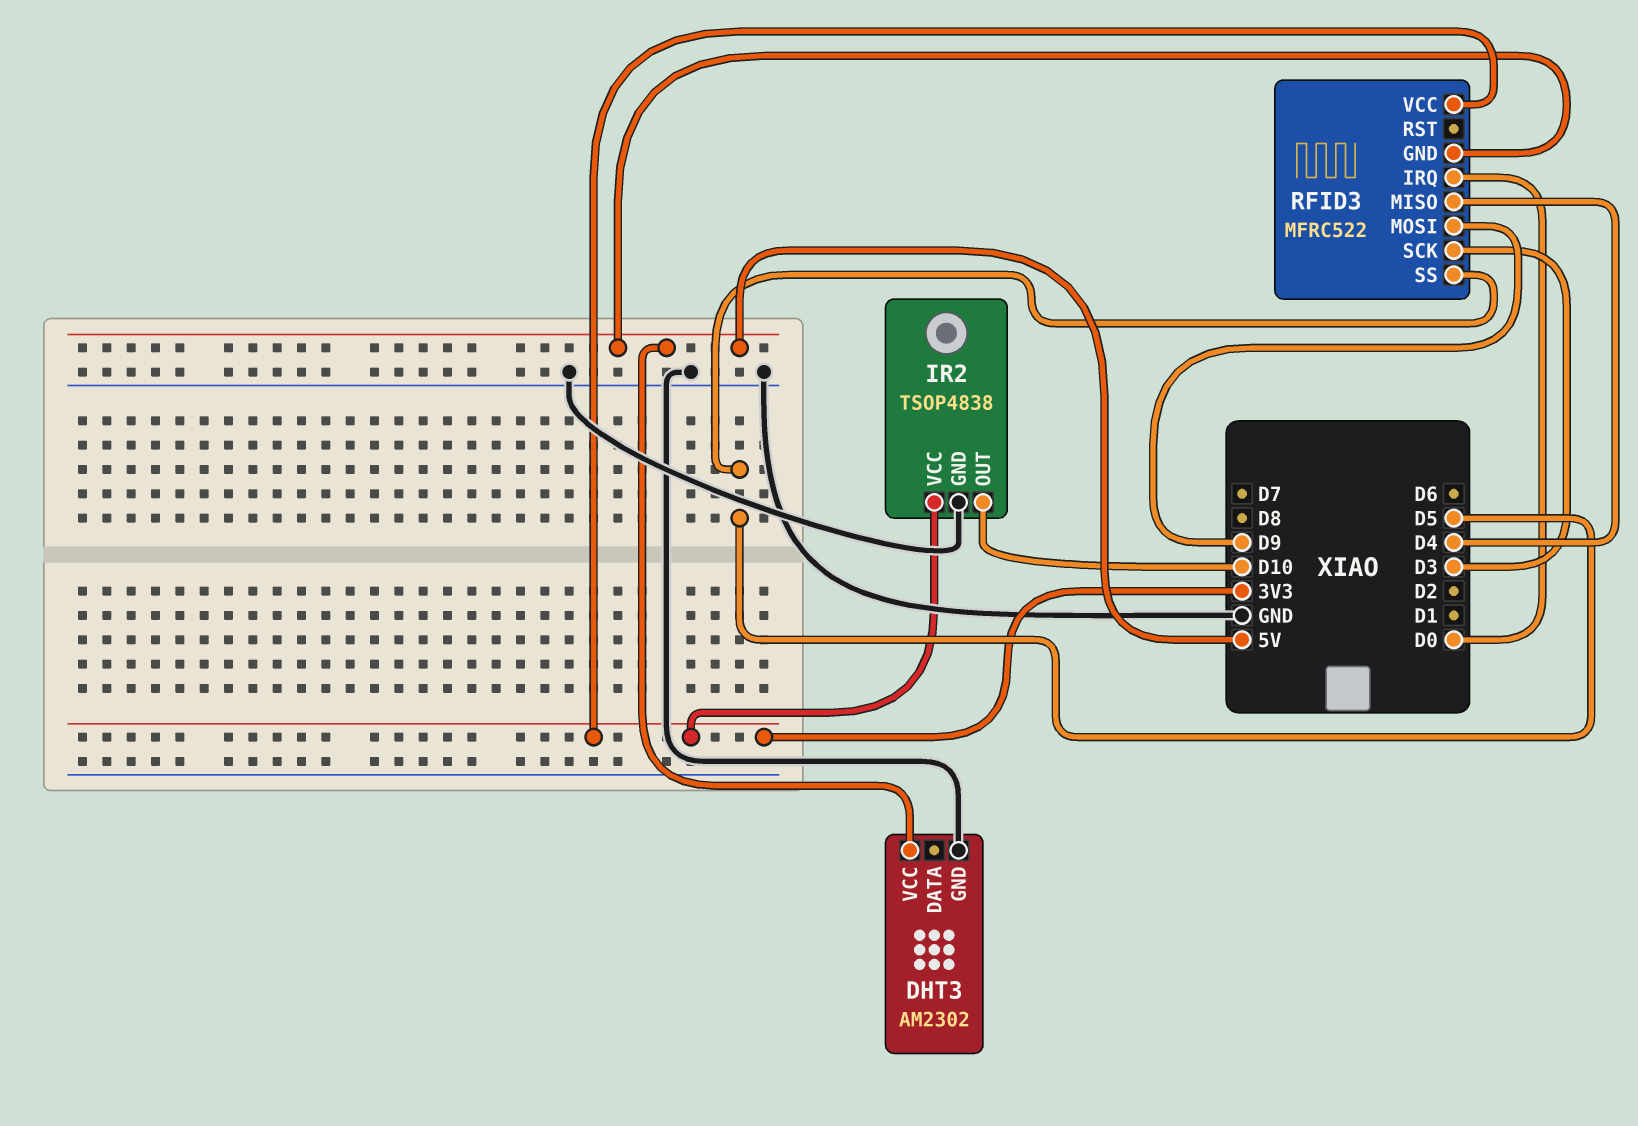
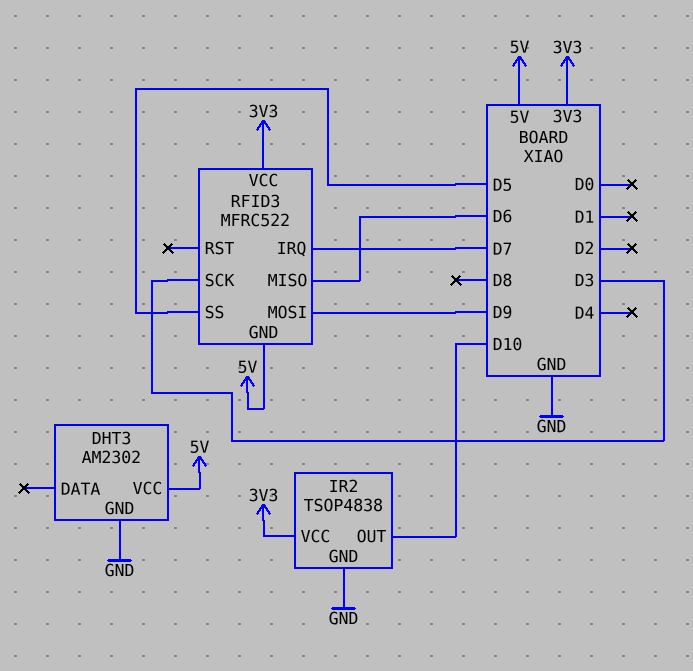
RFID3 pin IRQ: D0 -> D7
RFID3 pin MISO: D4 -> D6

